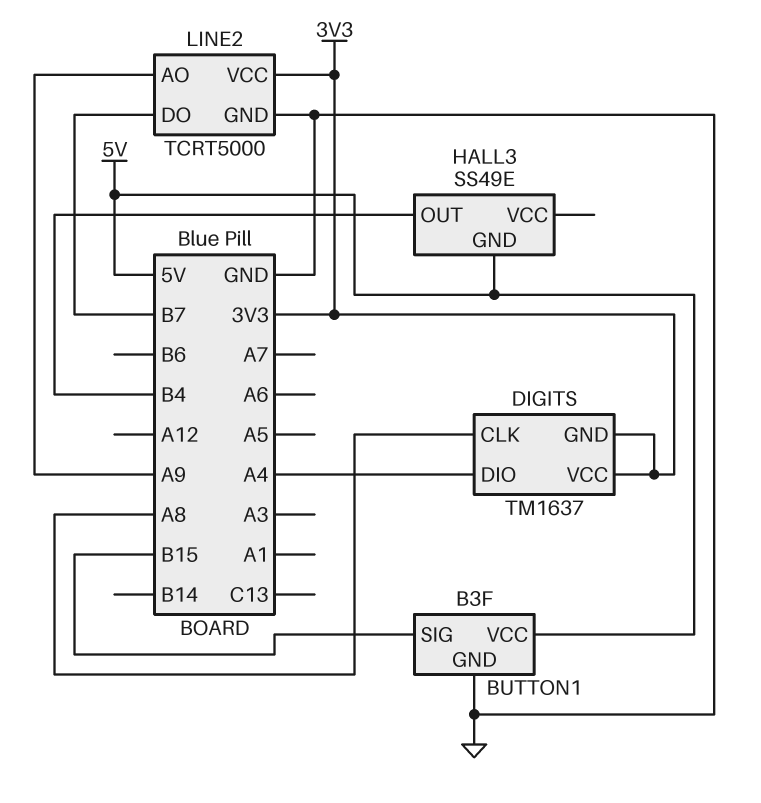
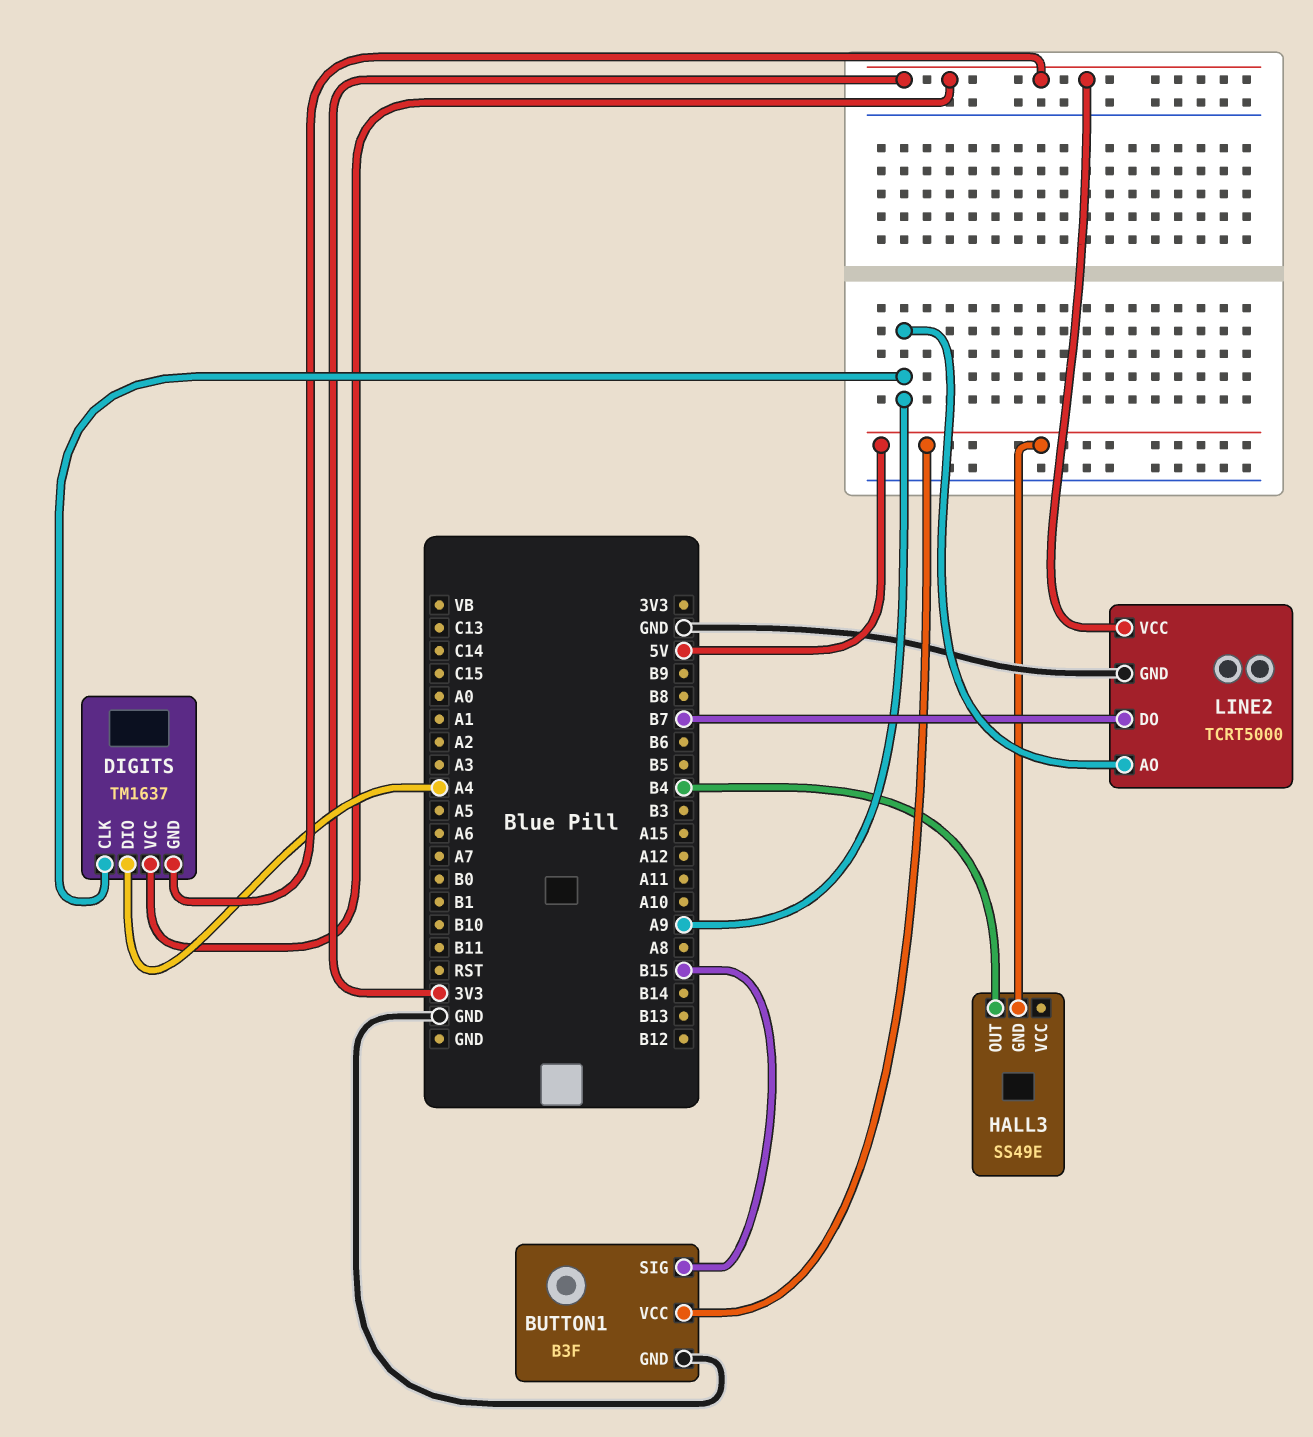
DIGITS pin CLK: A8 -> A9

